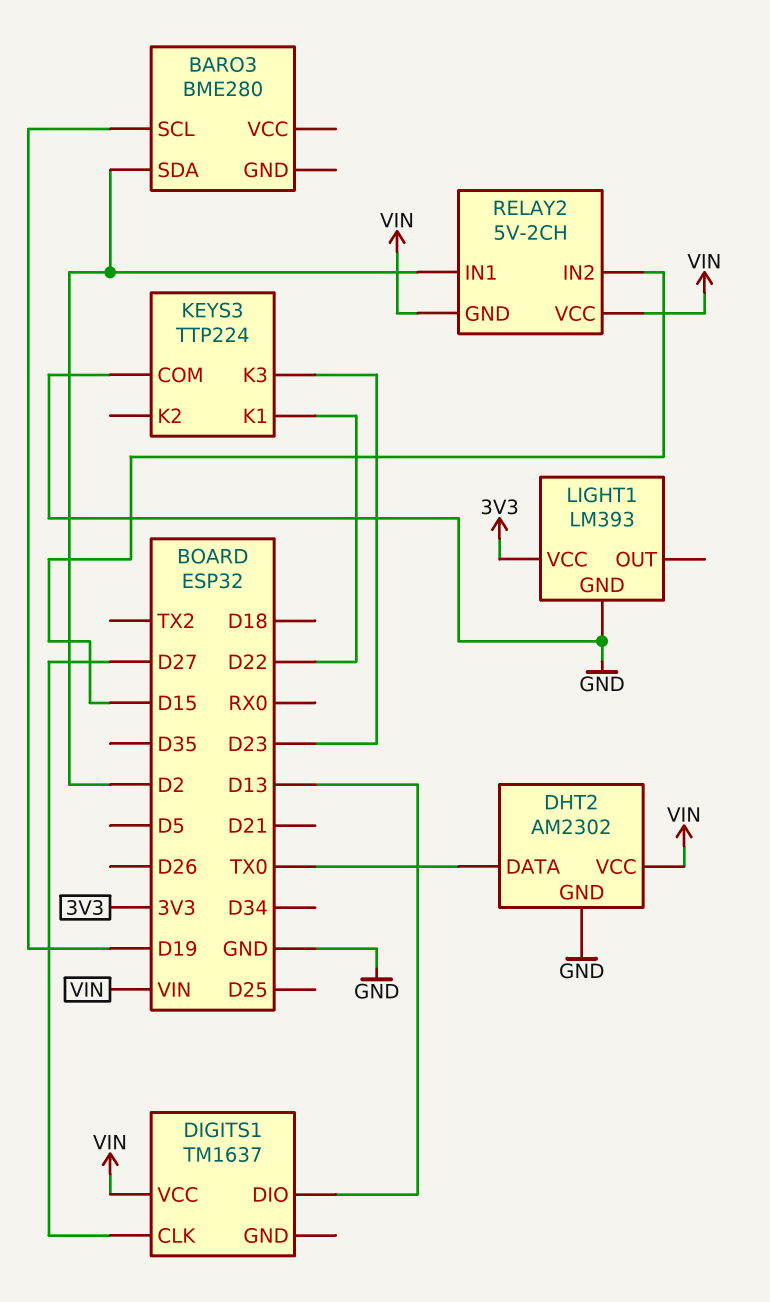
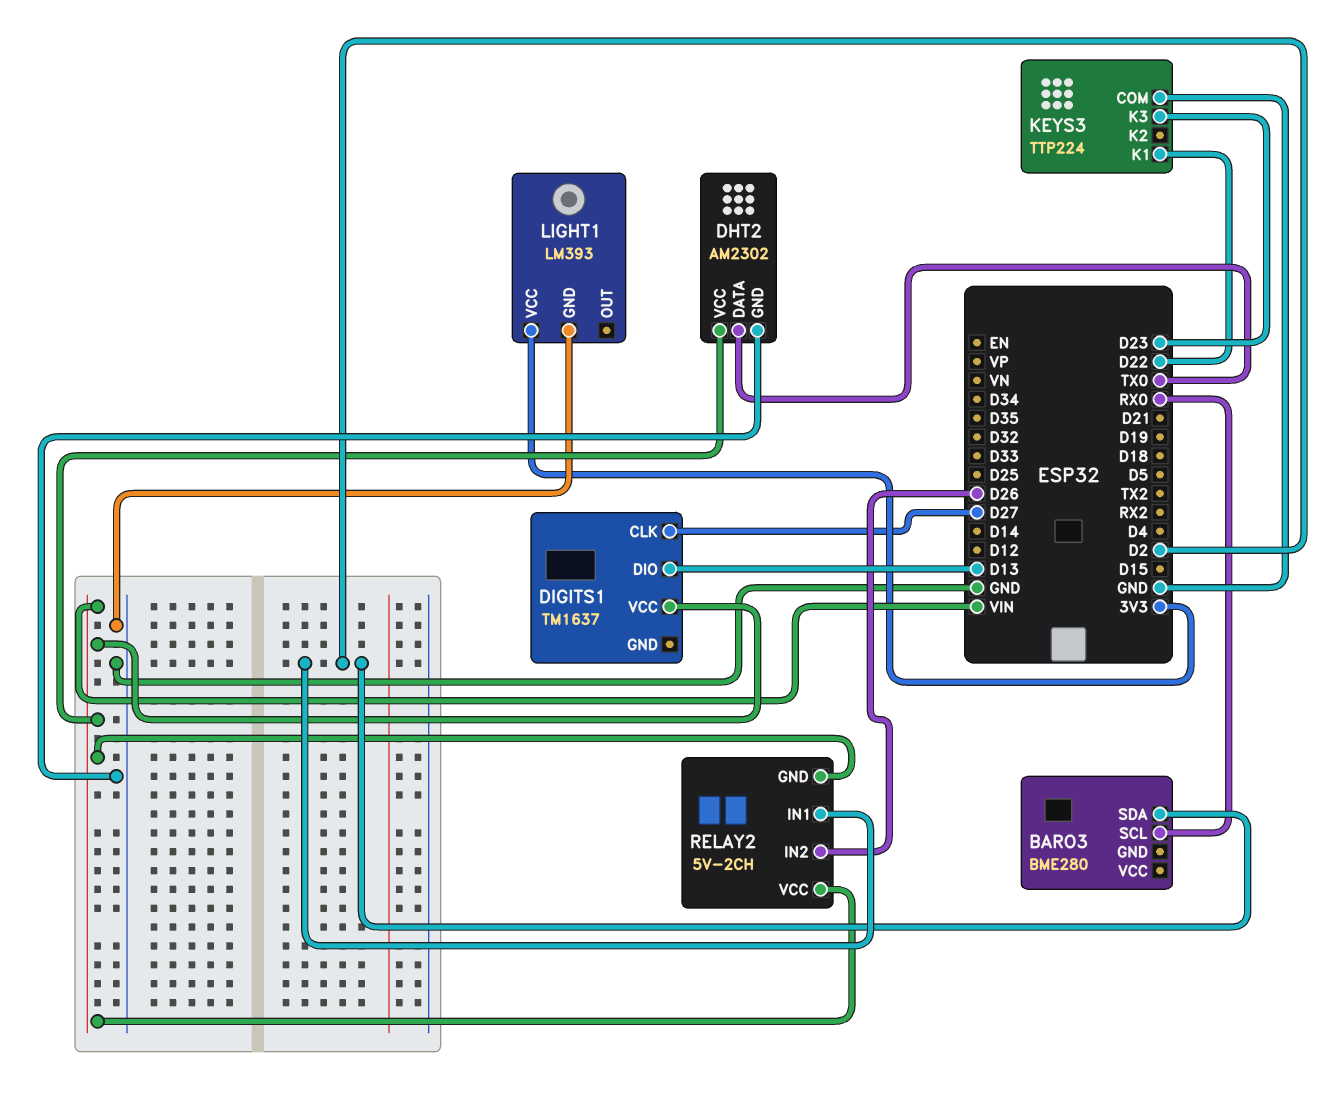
BARO3 pin SCL: D19 -> RX0
RELAY2 pin IN2: D15 -> D26

